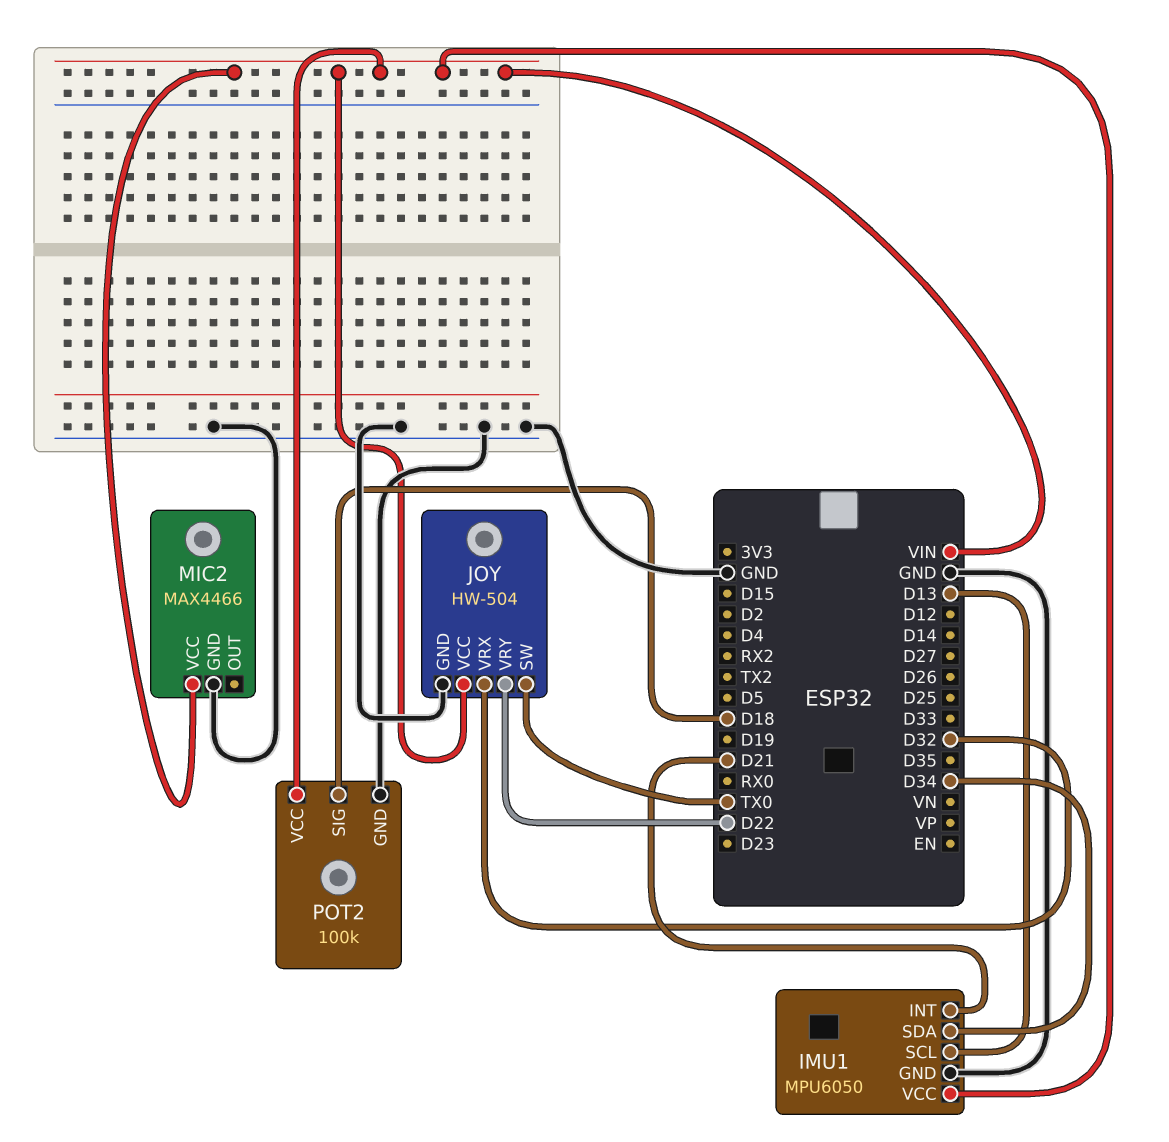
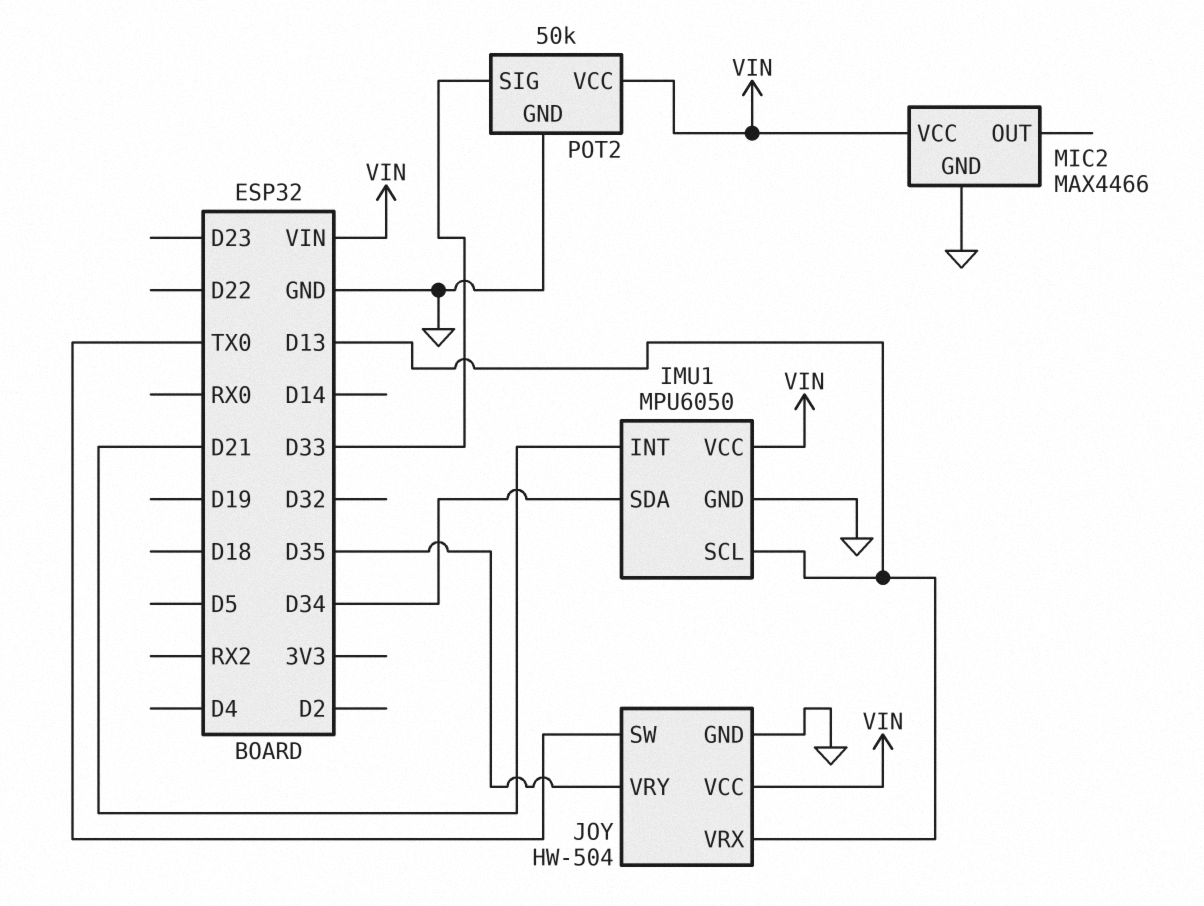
JOY pin VRX: D32 -> D13
JOY pin VRY: D22 -> D35
POT2: 100k -> 50k
POT2 pin SIG: D18 -> D33

